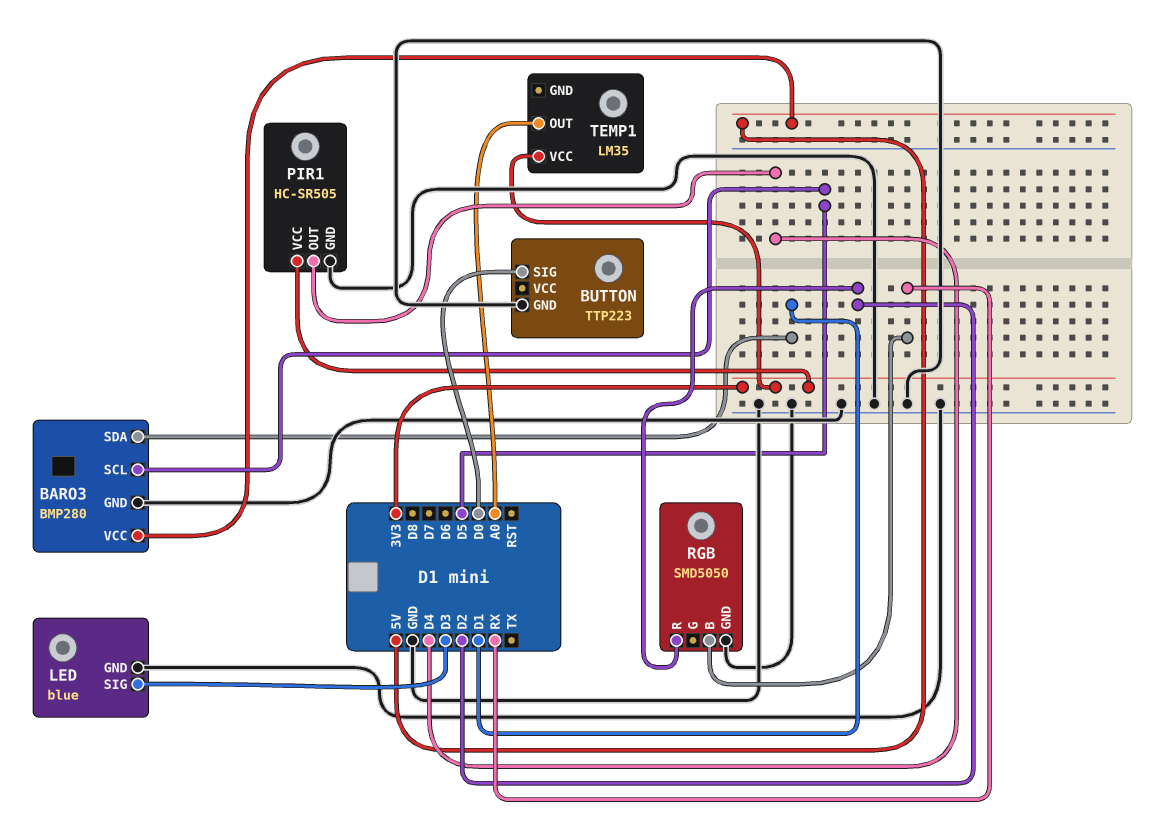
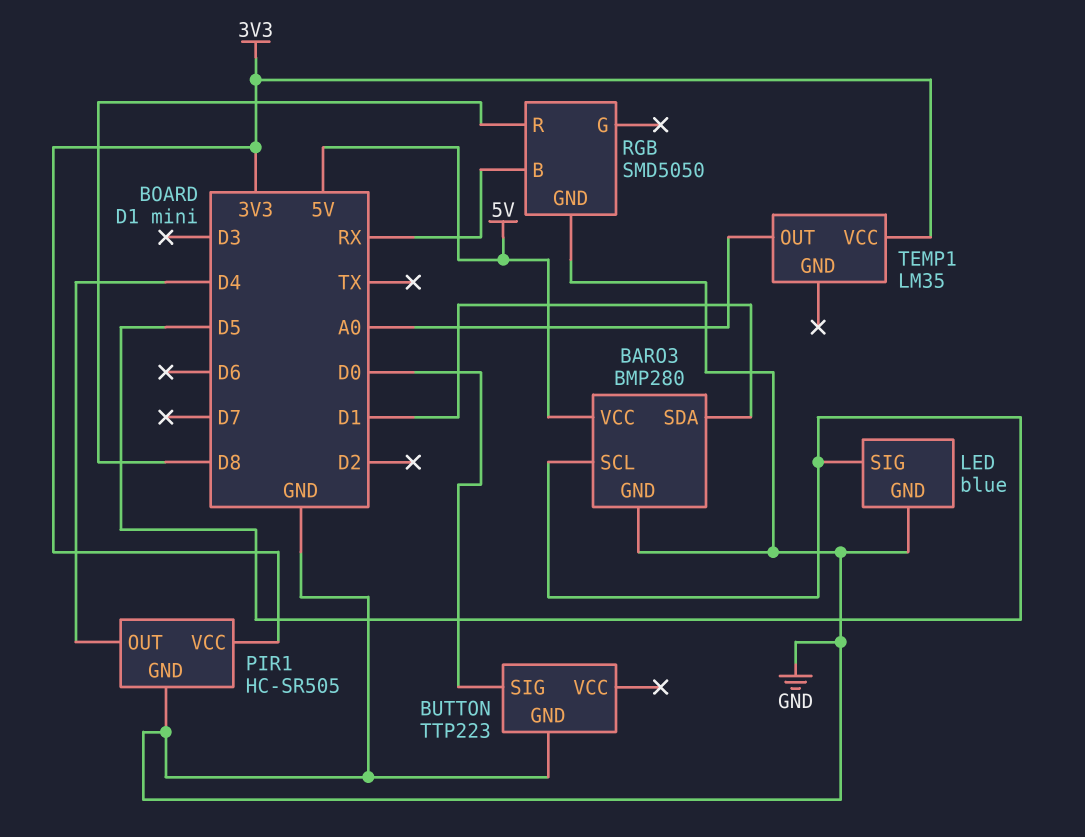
LED pin SIG: D3 -> D5
RGB pin R: D2 -> D8

